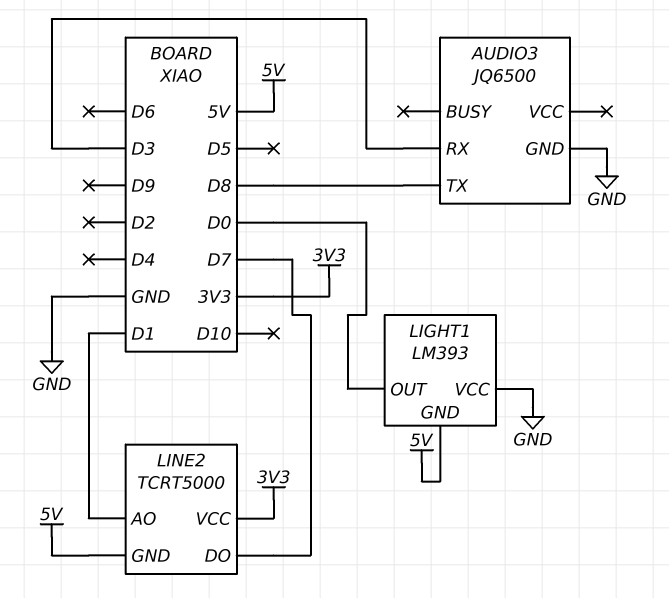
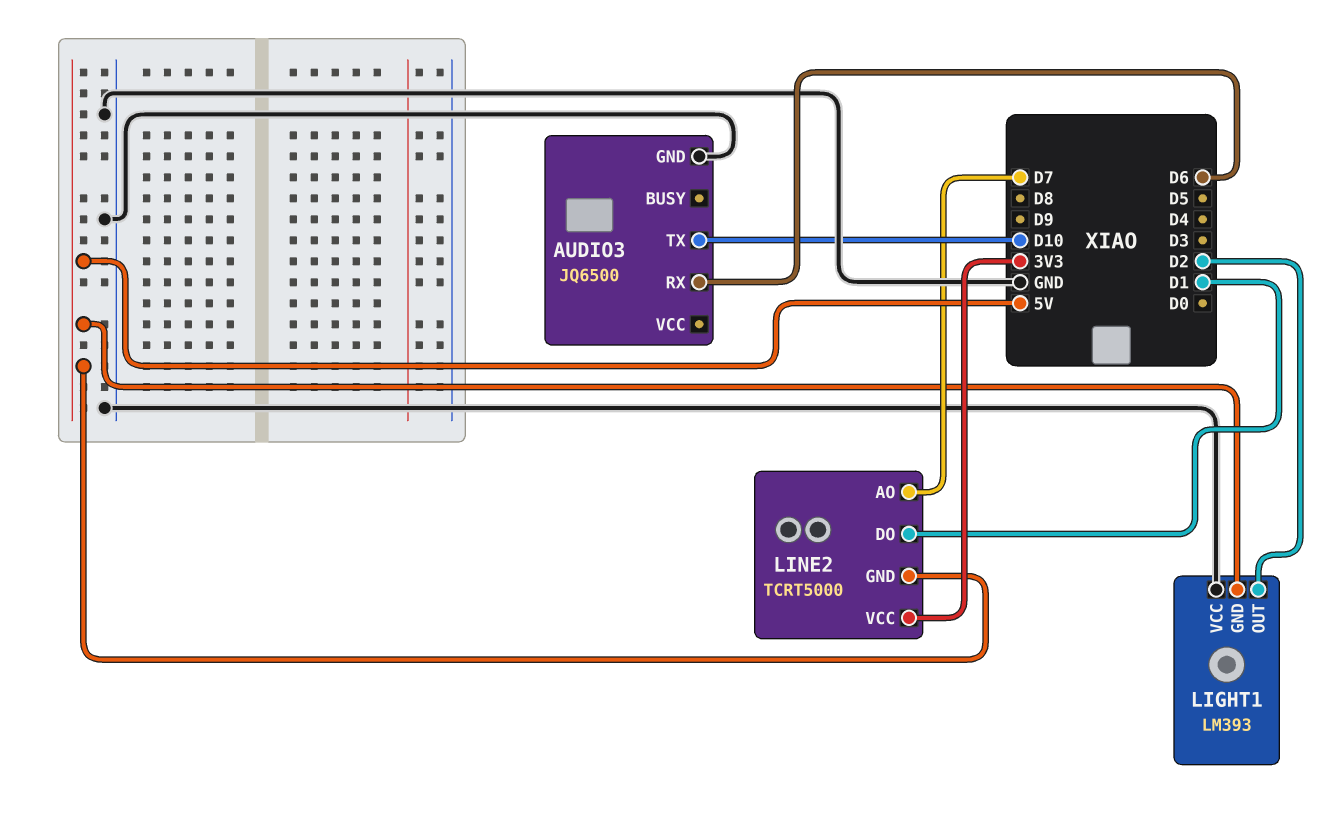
AUDIO3 pin RX: D3 -> D6
AUDIO3 pin TX: D8 -> D10
LIGHT1 pin OUT: D0 -> D2
LINE2 pin AO: D1 -> D7
LINE2 pin DO: D7 -> D1

